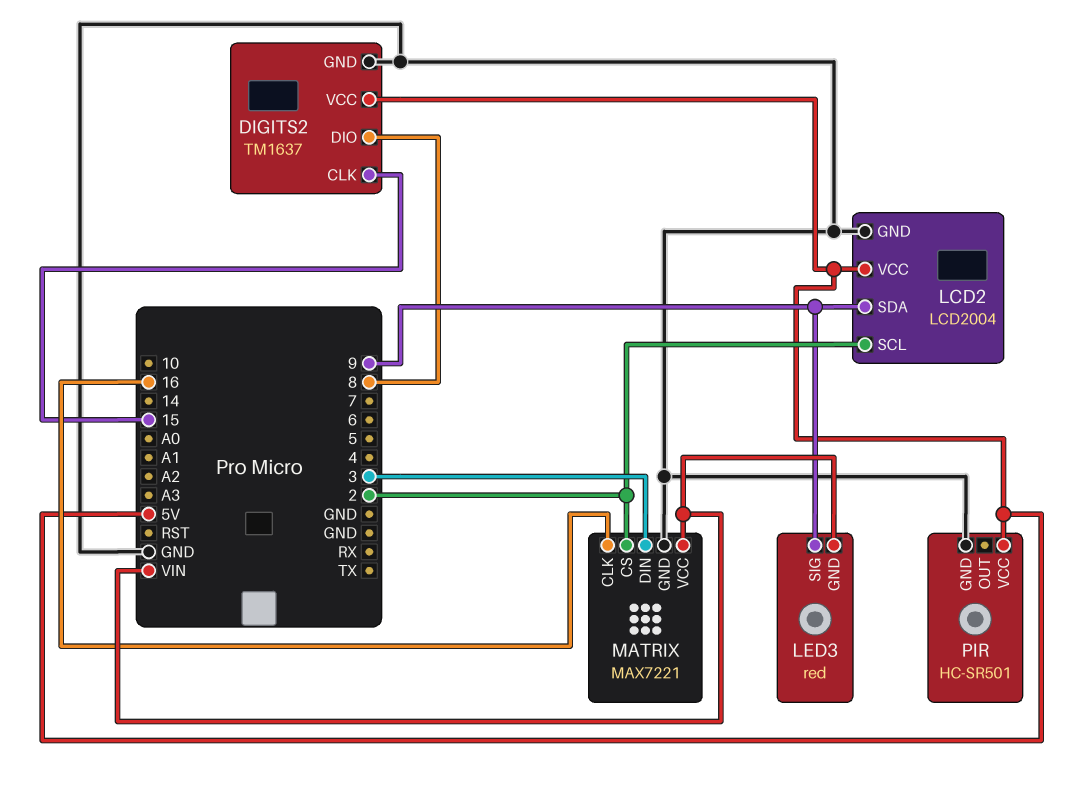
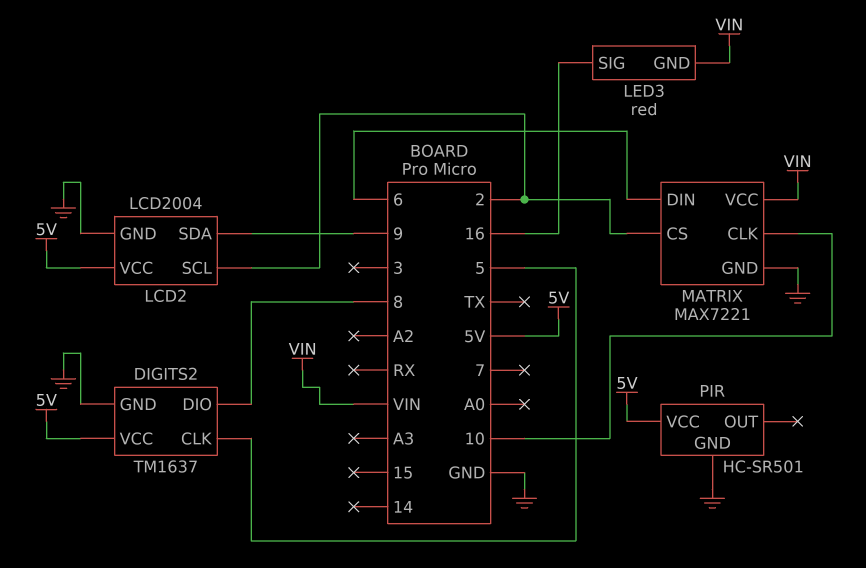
DIGITS2 pin CLK: 15 -> 5
LED3 pin SIG: 9 -> 16
MATRIX pin CLK: 16 -> 10
MATRIX pin DIN: 3 -> 6

